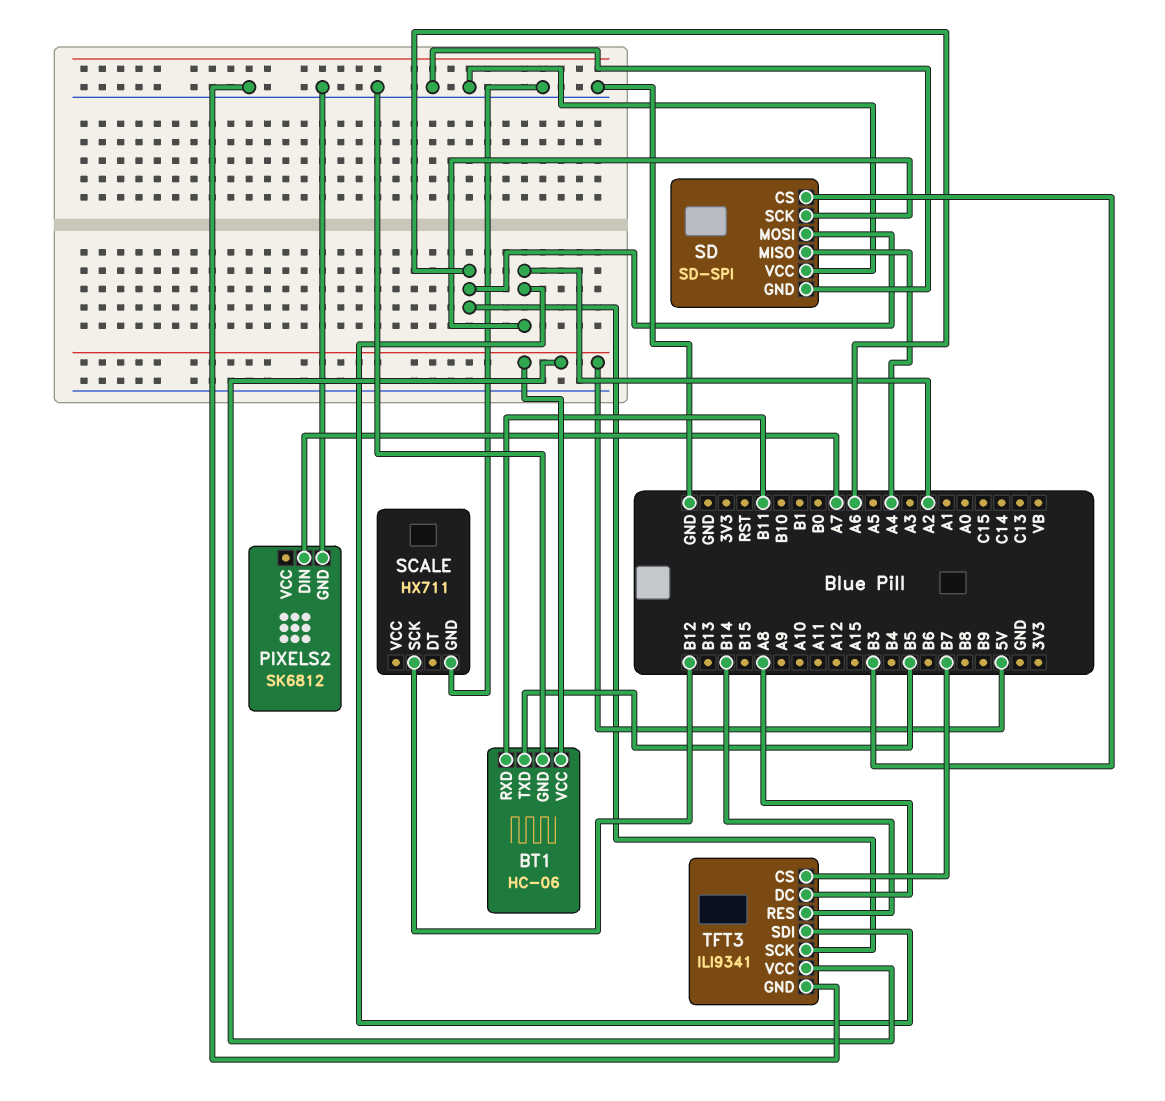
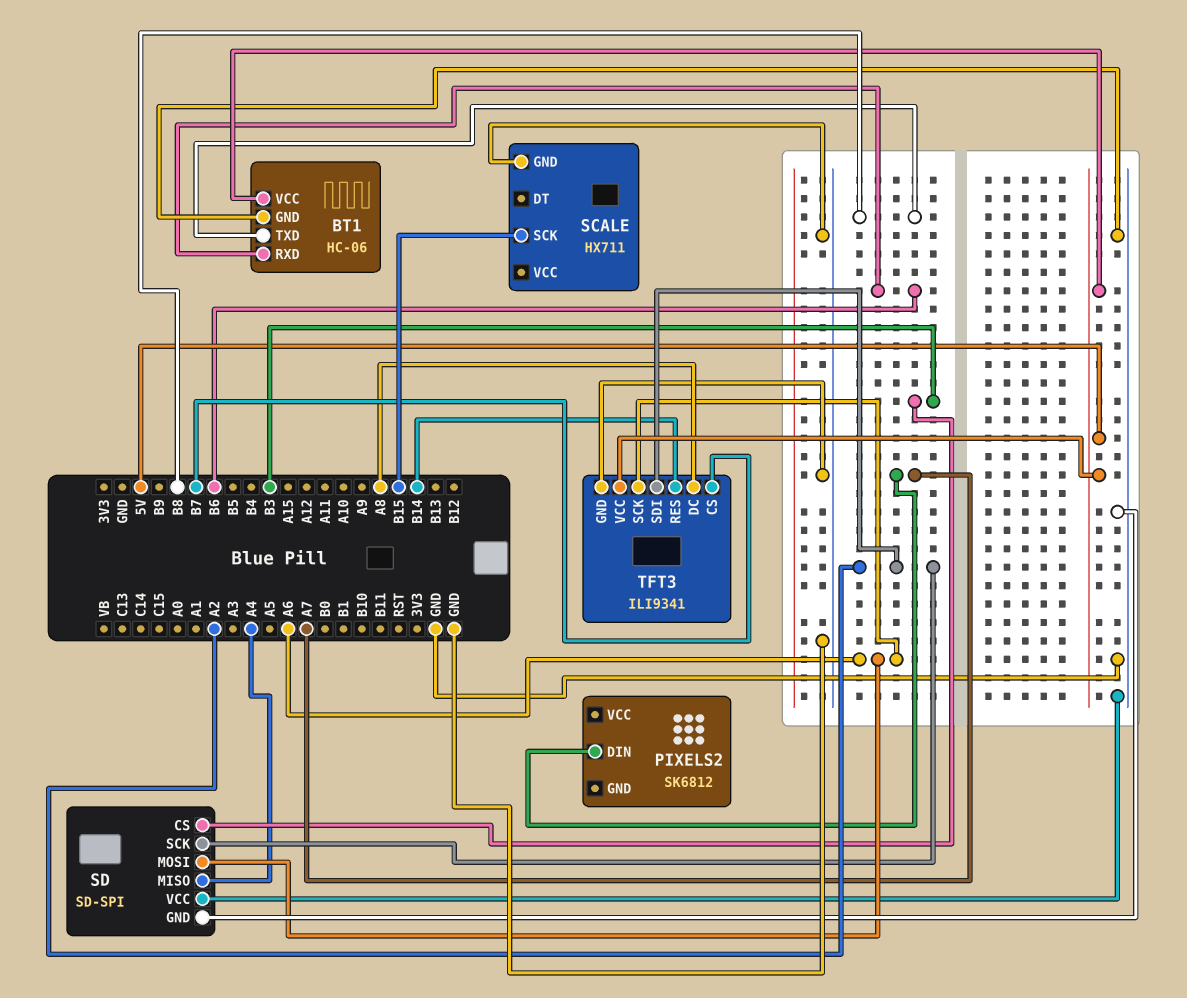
BT1 pin RXD: B11 -> B6
BT1 pin TXD: B5 -> B8
PIXELS2 pin GND: GND -> none
SCALE pin SCK: B12 -> B15

